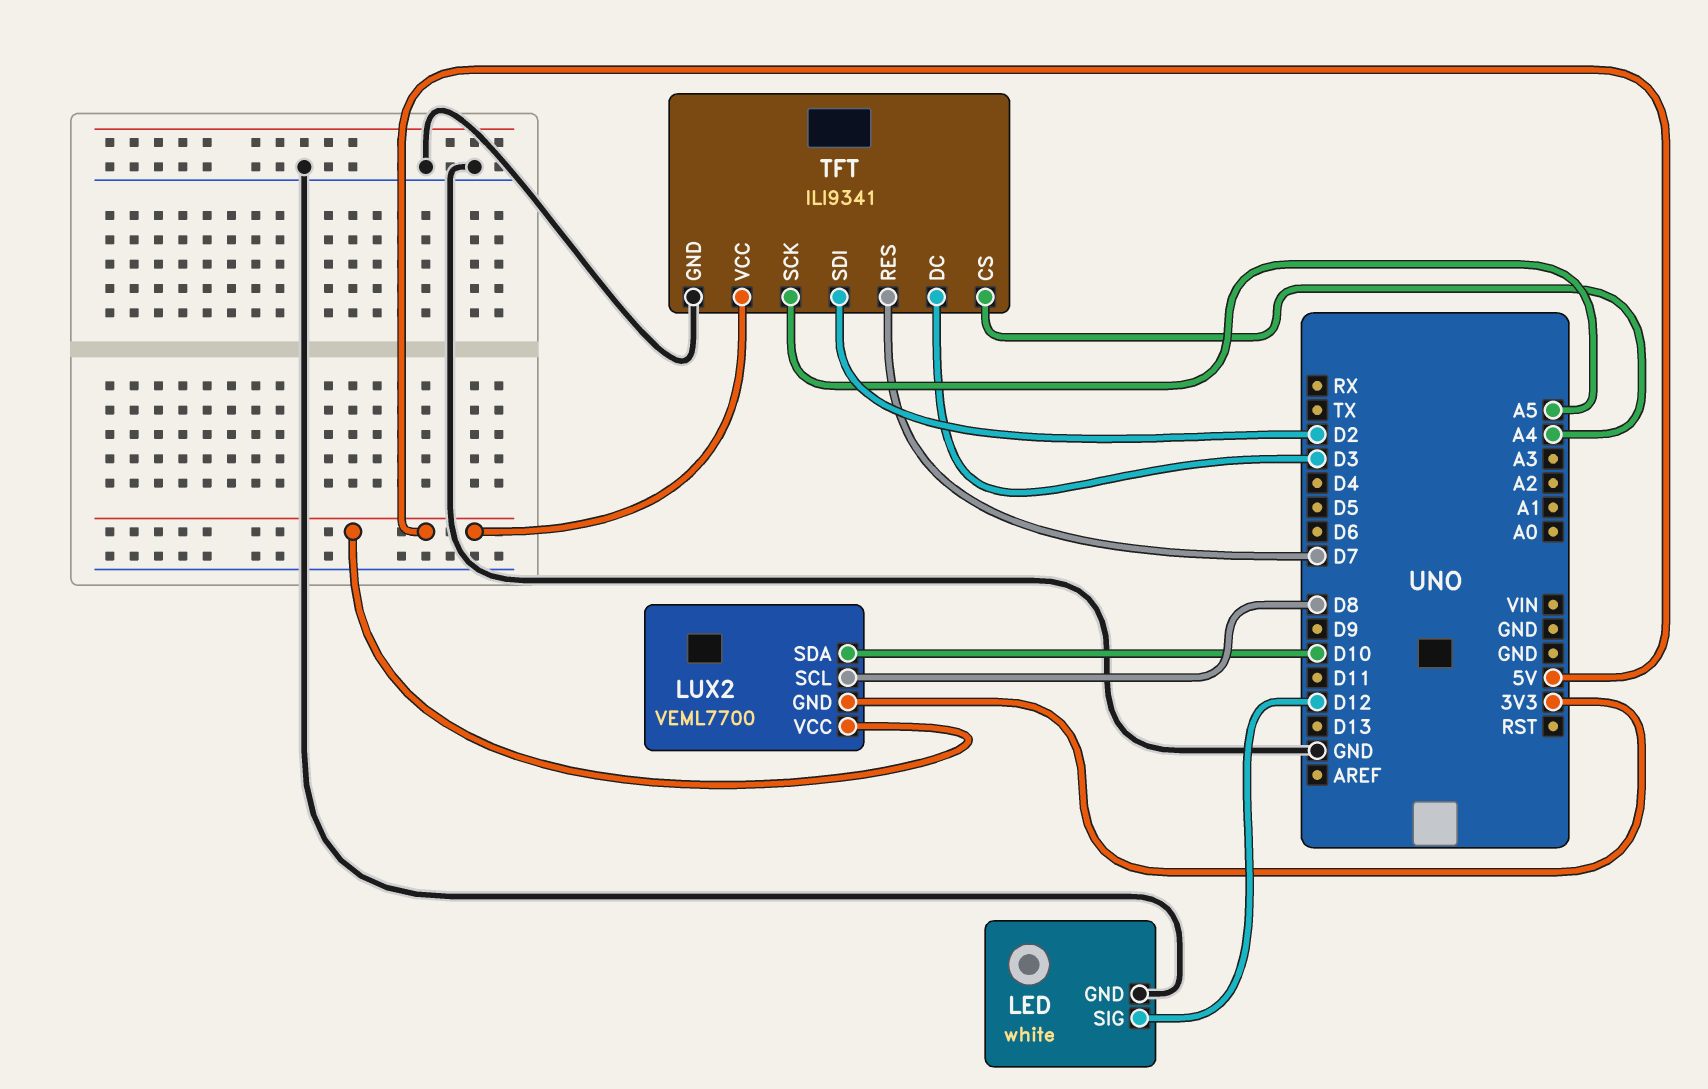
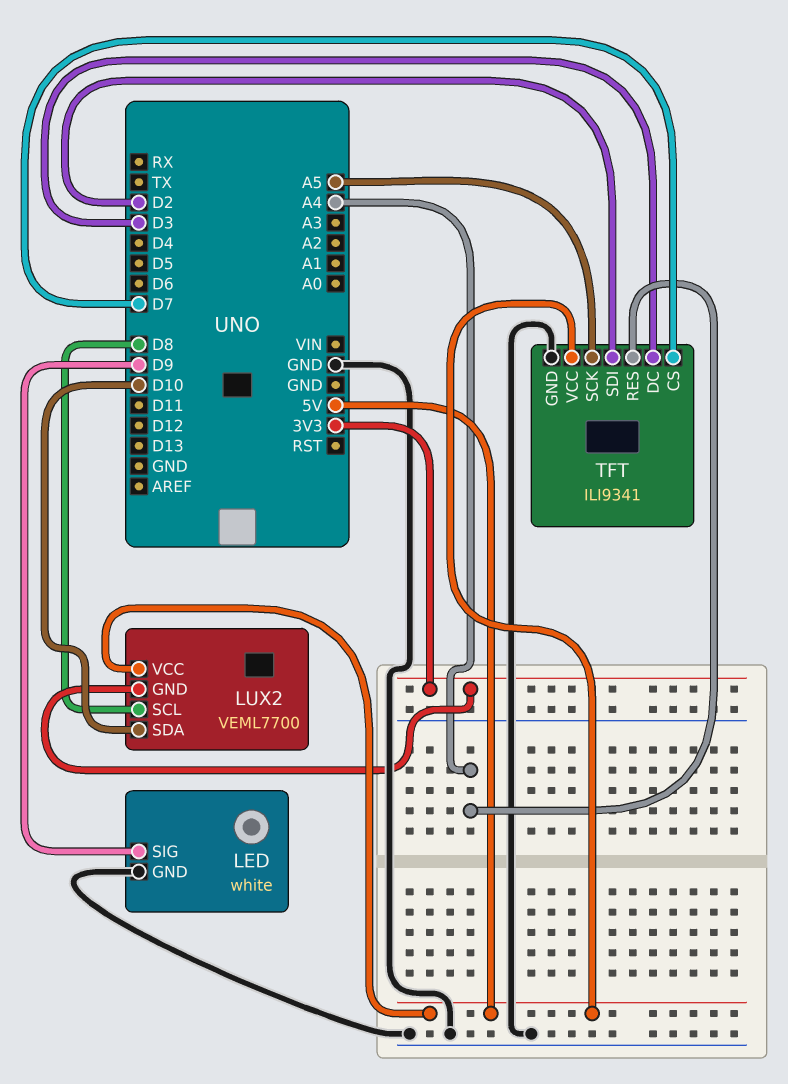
LED pin SIG: D12 -> D9
TFT pin CS: A4 -> D7
TFT pin RES: D7 -> A4

